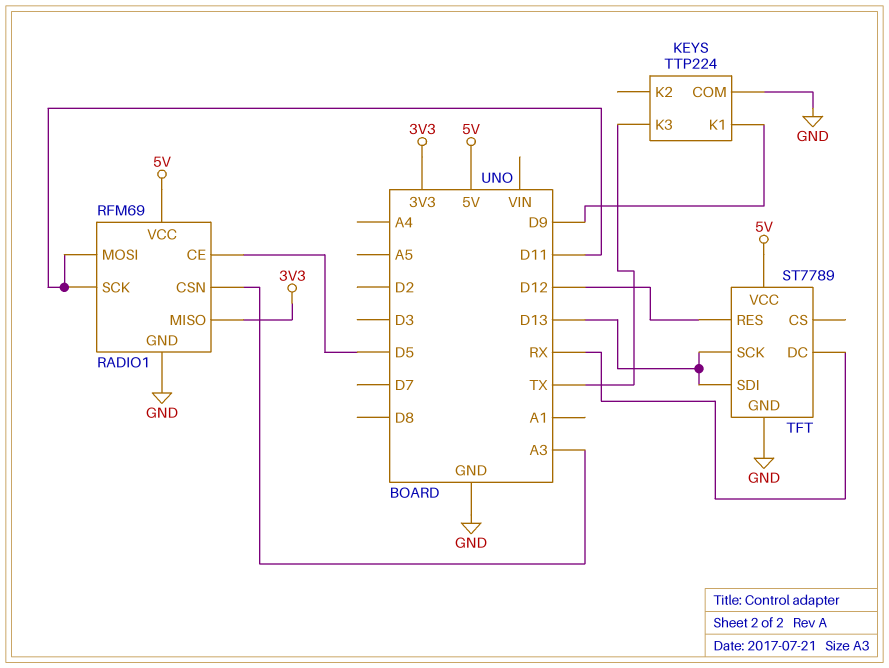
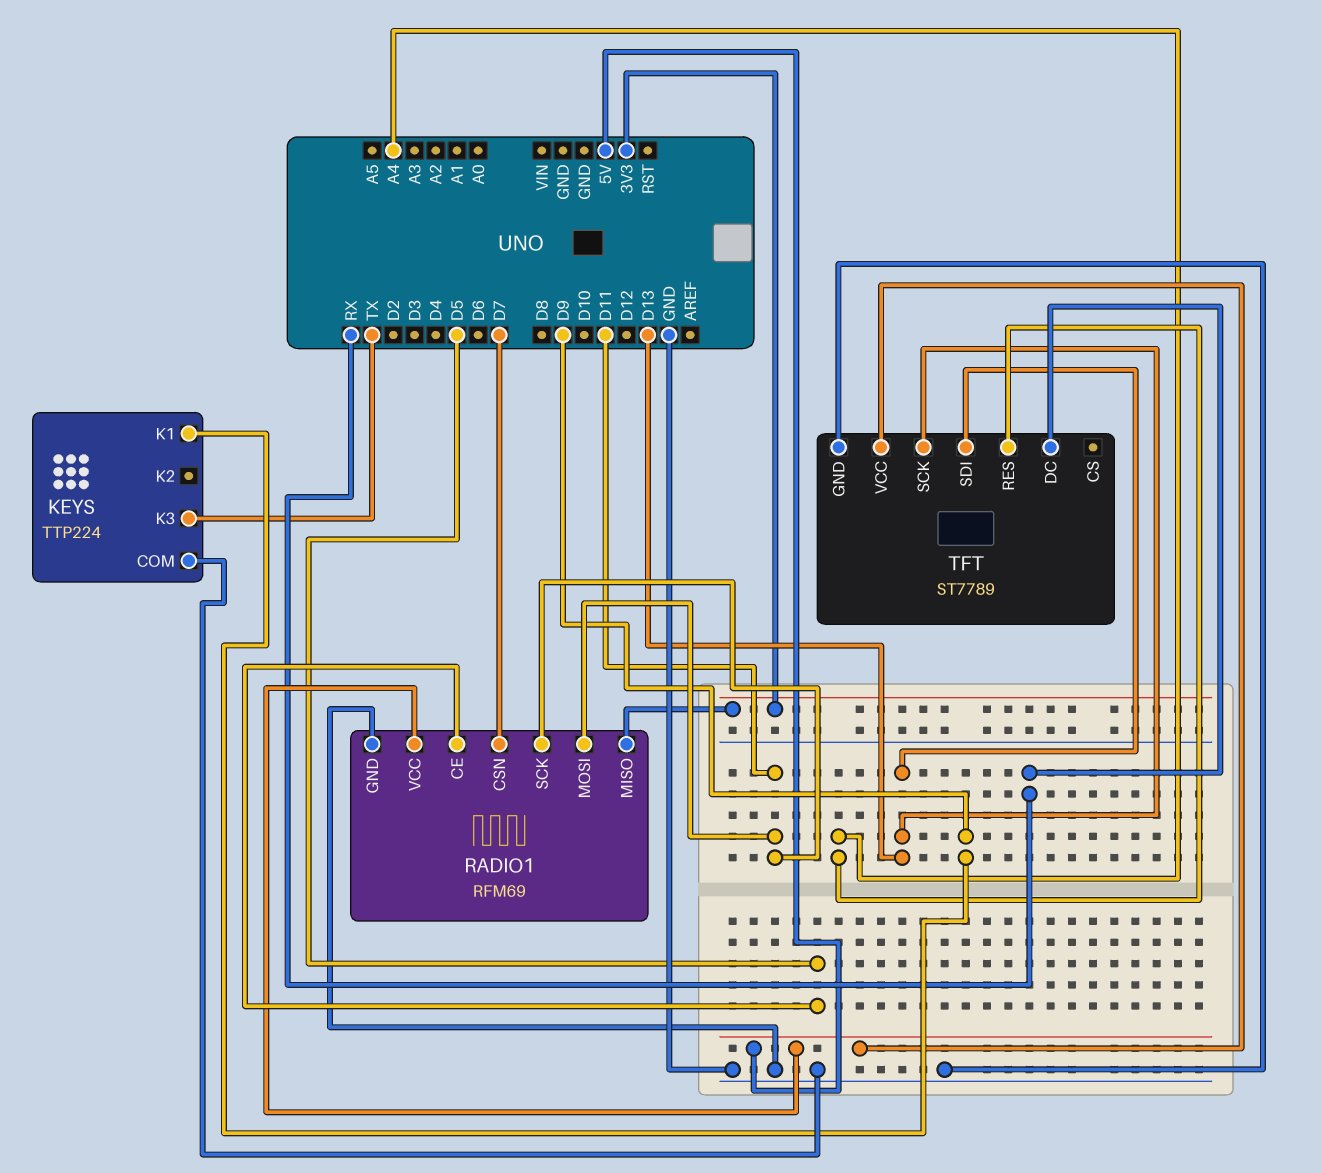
RADIO1 pin CSN: A3 -> D7
TFT pin RES: D12 -> A4

